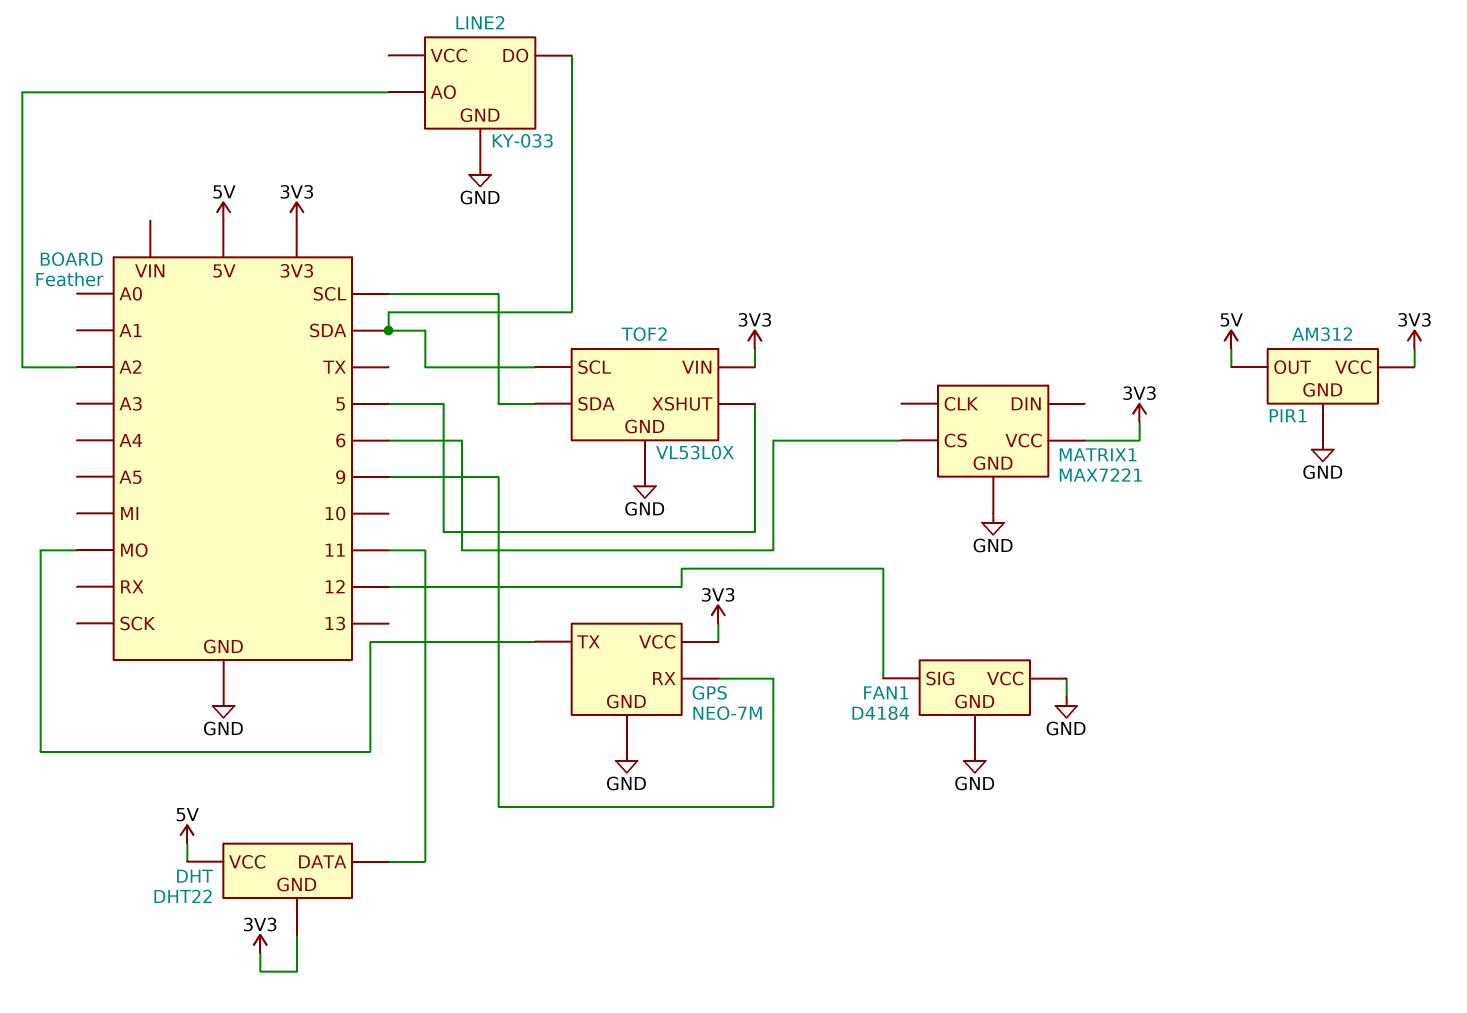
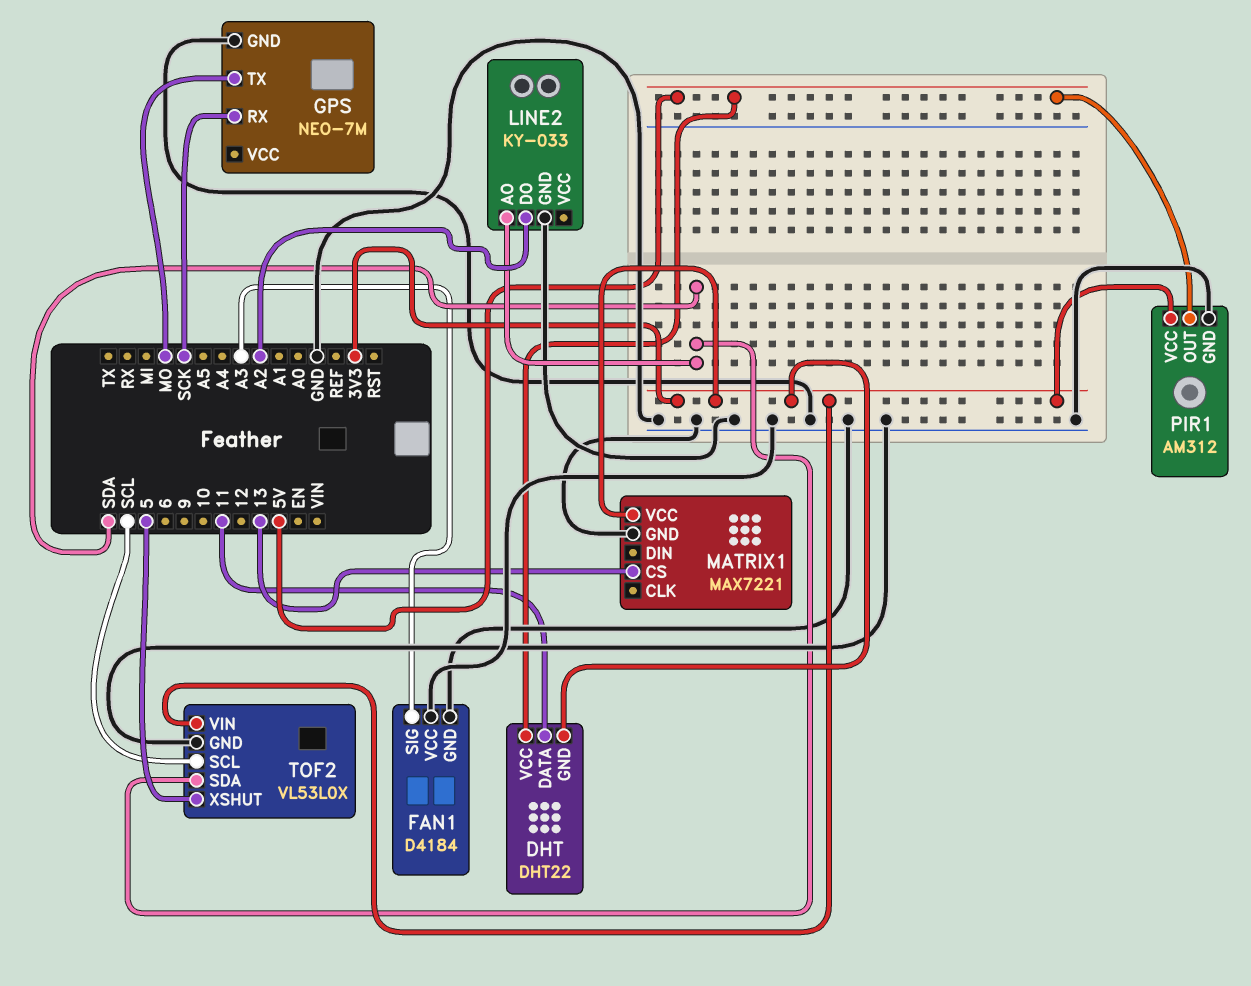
FAN1 pin SIG: 12 -> A3
GPS pin RX: 9 -> SCK
GPS pin VCC: 3V3 -> none
LINE2 pin AO: A2 -> SDA
LINE2 pin DO: SDA -> A2
MATRIX1 pin CS: 6 -> 13
TOF2 pin SCL: SDA -> SCL
TOF2 pin SDA: SCL -> SDA

